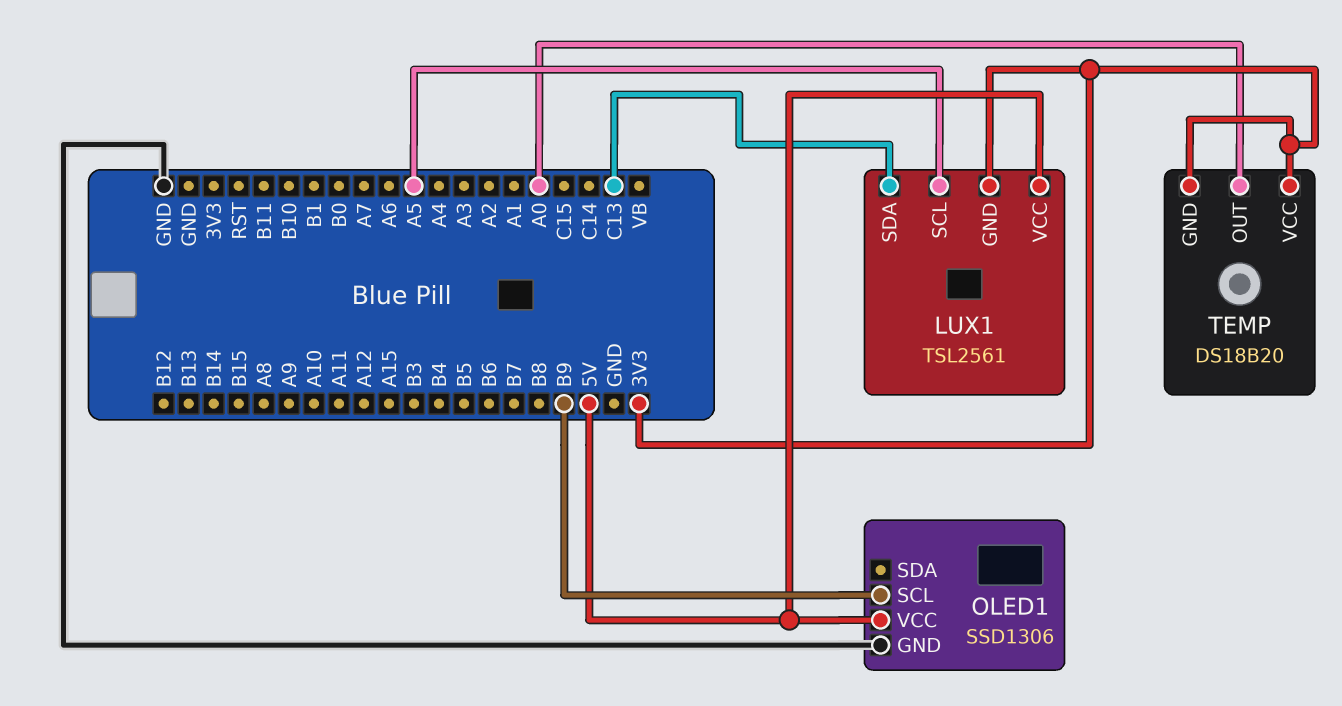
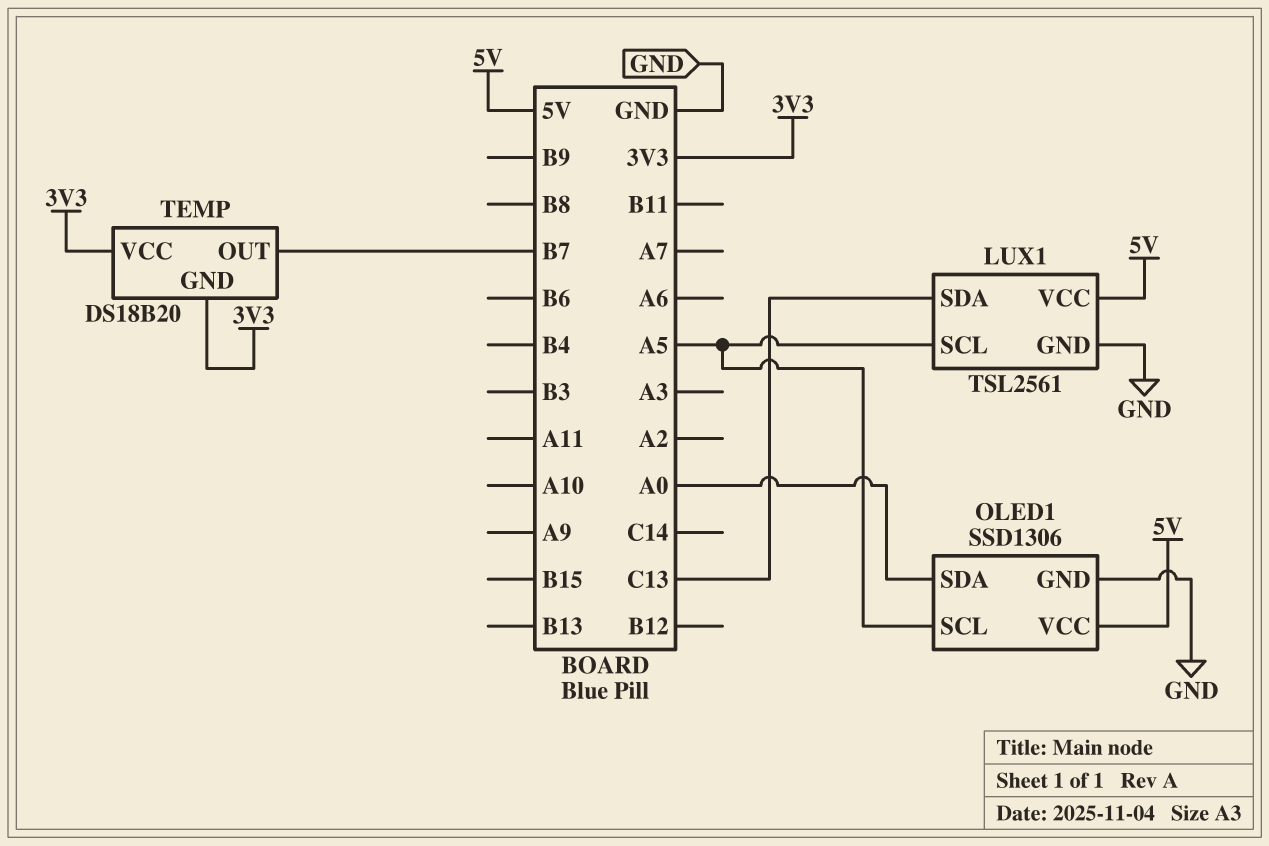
LUX1 pin GND: 3V3 -> GND
OLED1 pin SCL: B9 -> A5
OLED1 pin SDA: none -> A0
TEMP pin OUT: A0 -> B7

